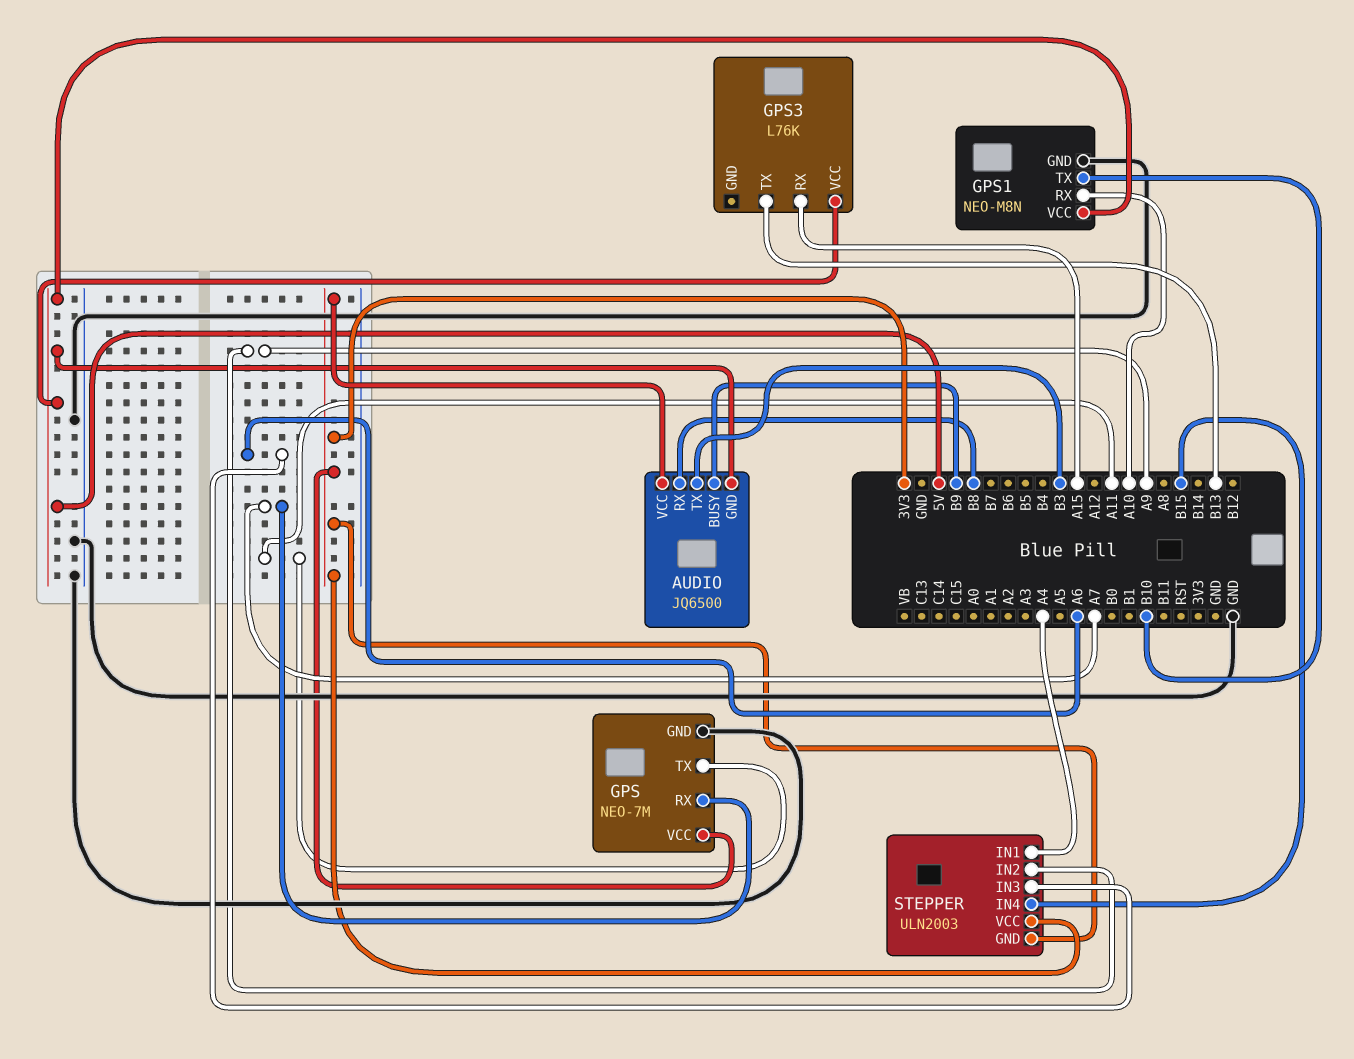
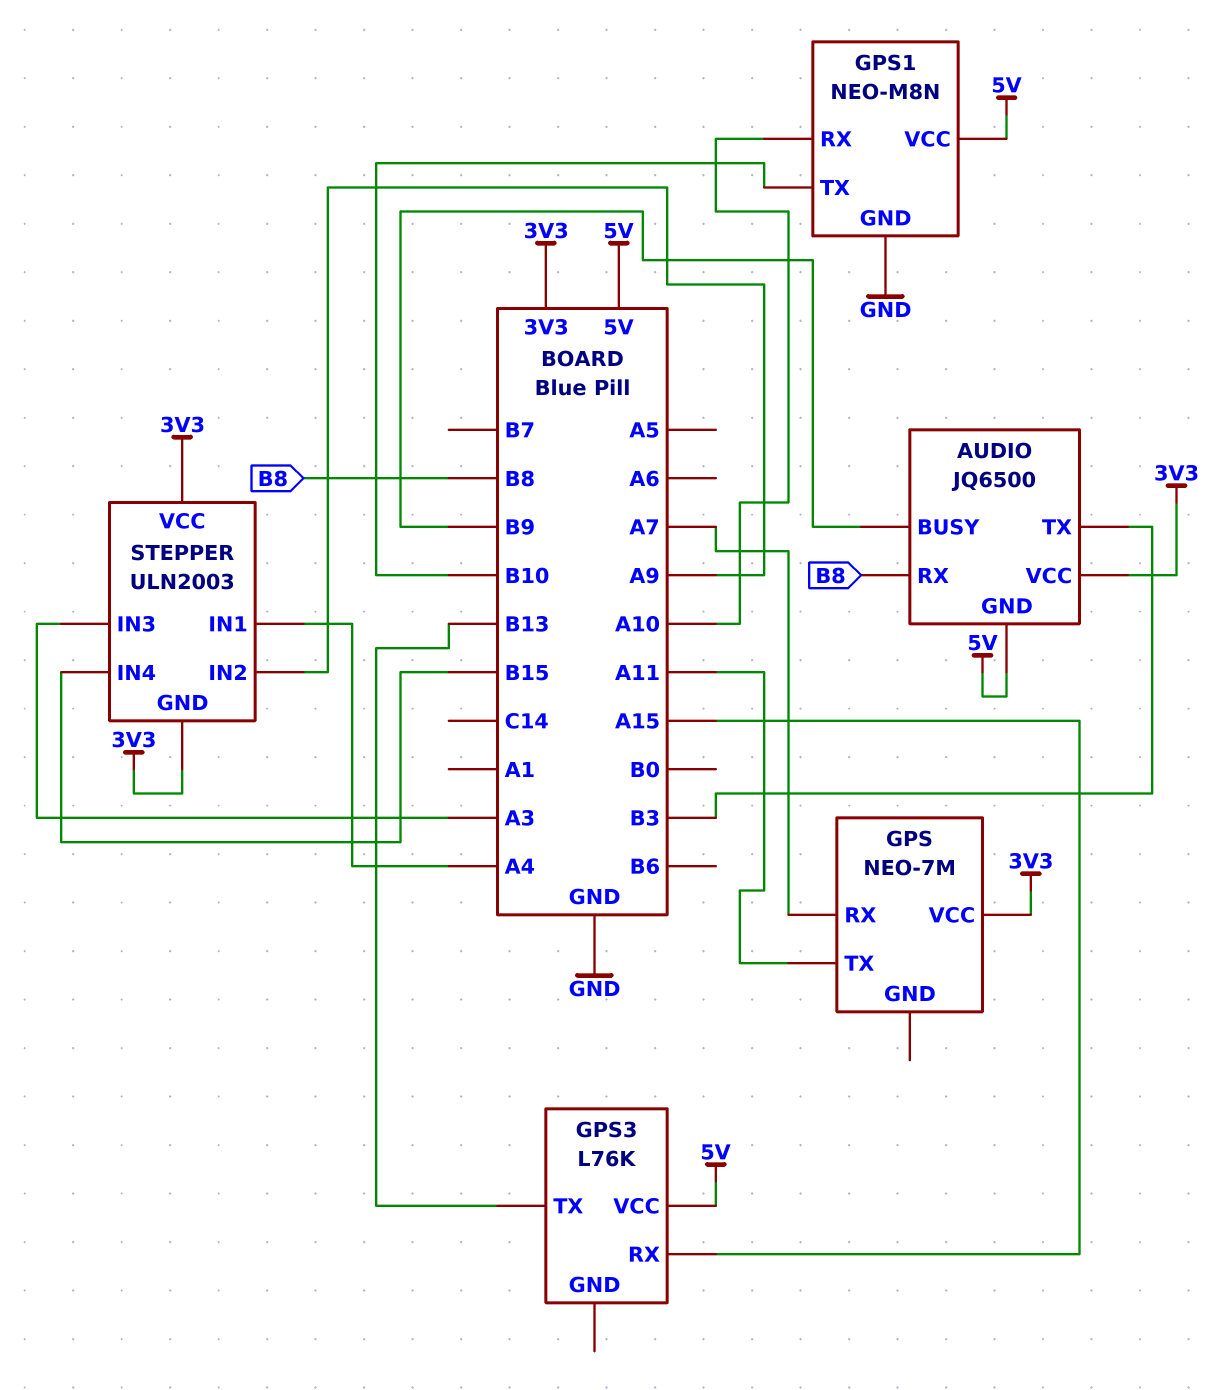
GPS pin GND: GND -> none
STEPPER pin IN3: A6 -> A3

